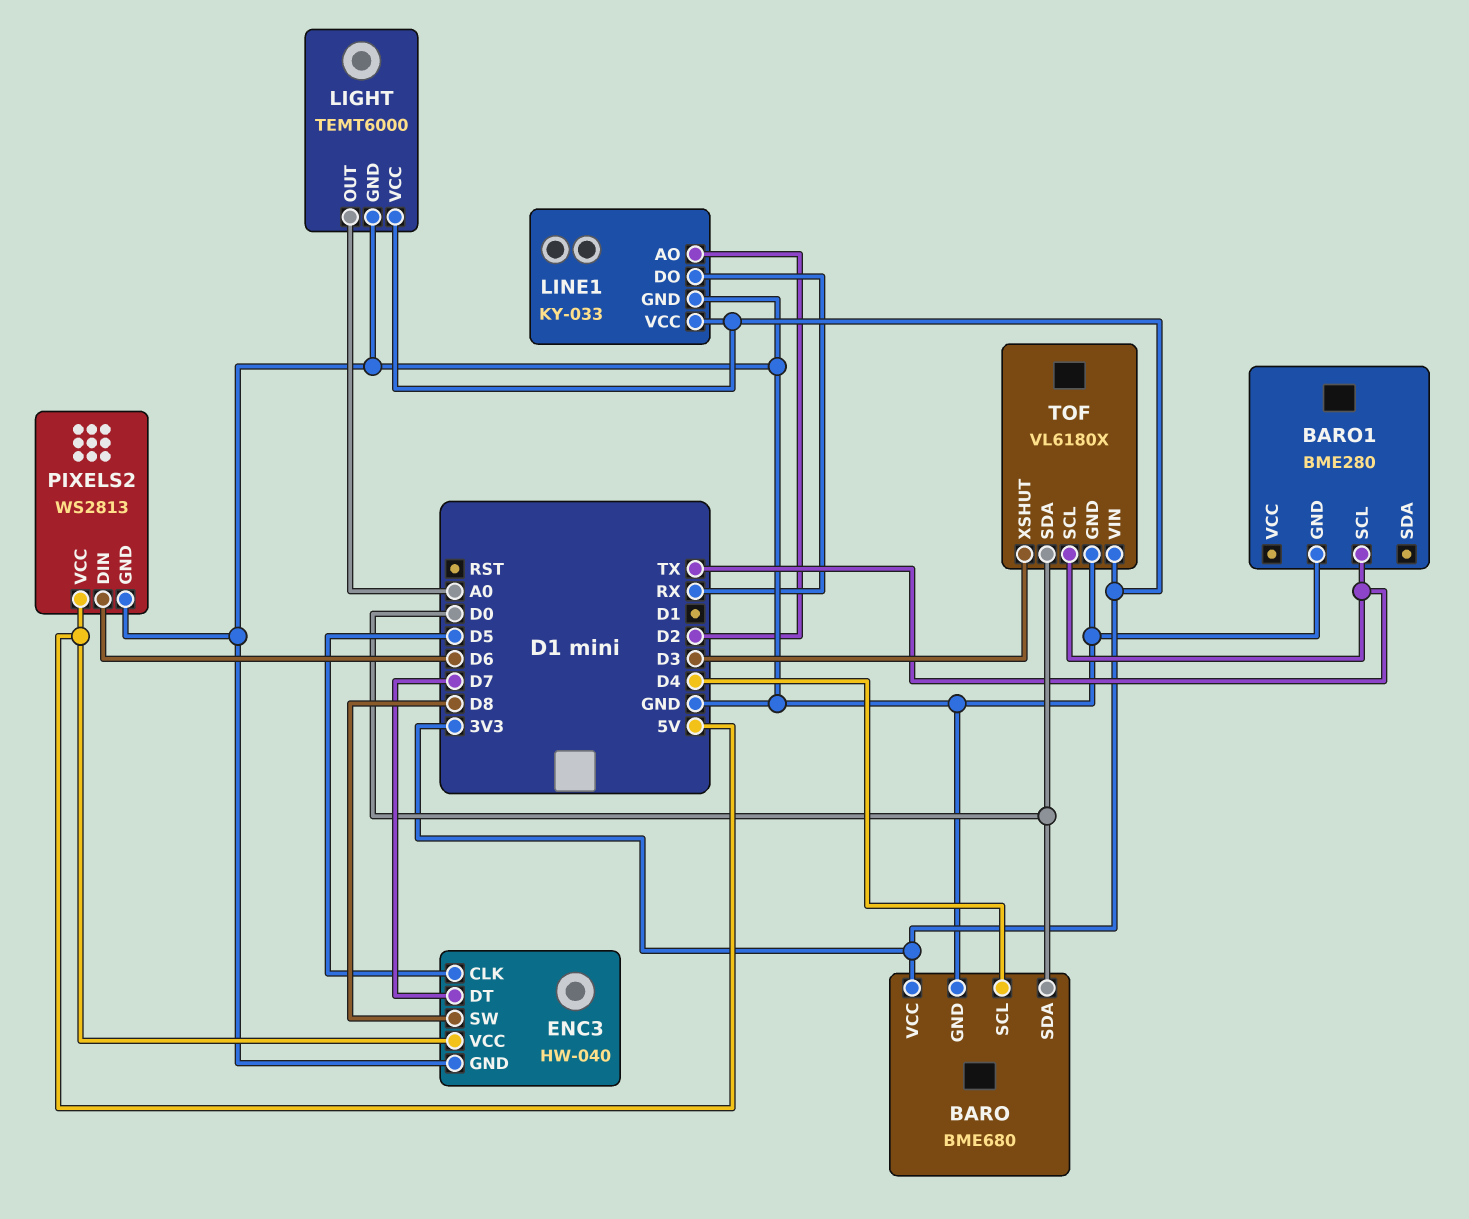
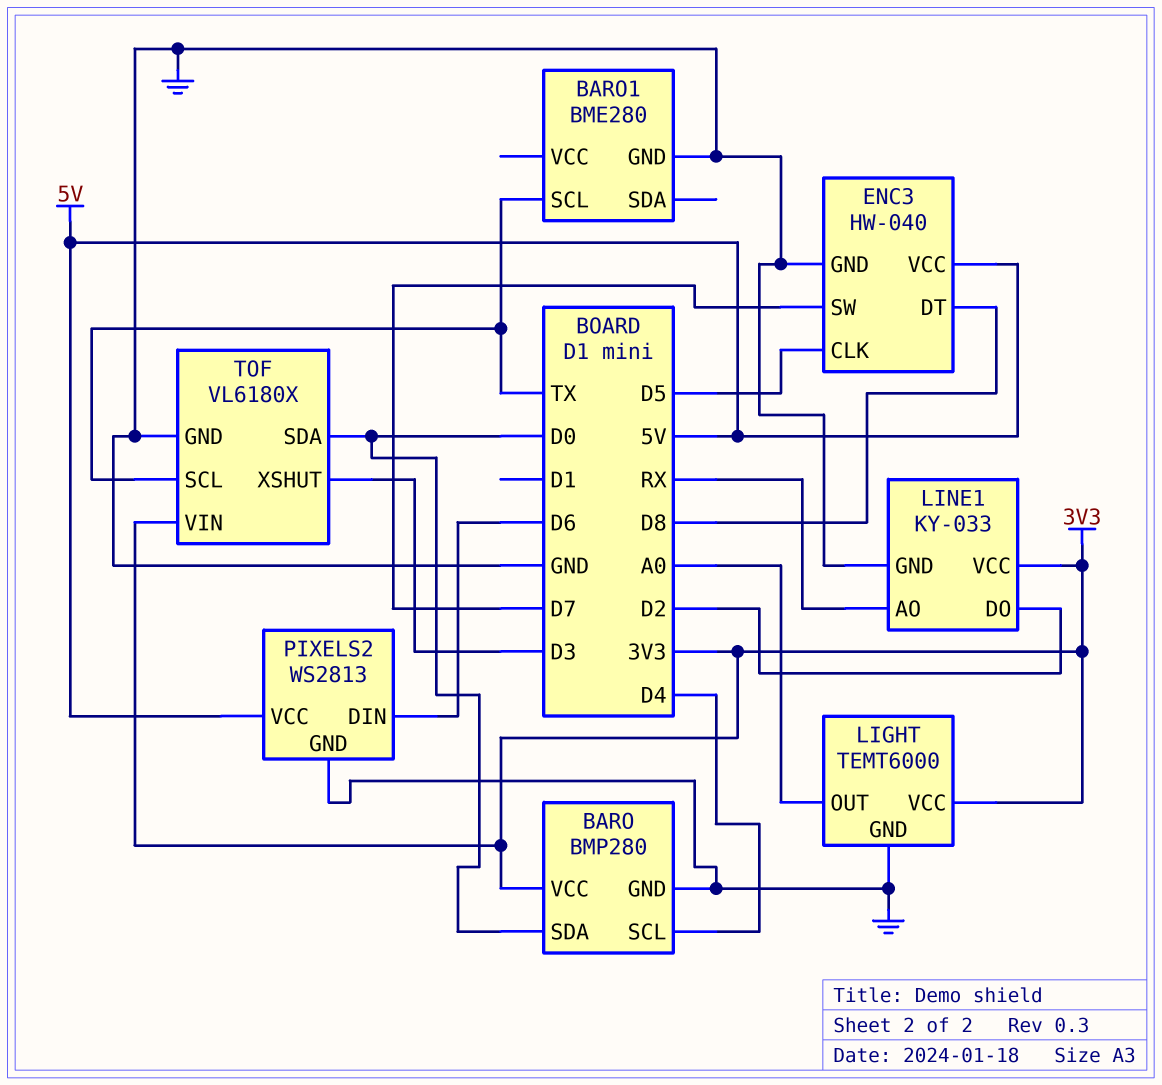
BARO: BME680 -> BMP280
ENC3 pin DT: D7 -> D8
ENC3 pin SW: D8 -> D7
LINE1 pin AO: D2 -> RX
LINE1 pin DO: RX -> D2

